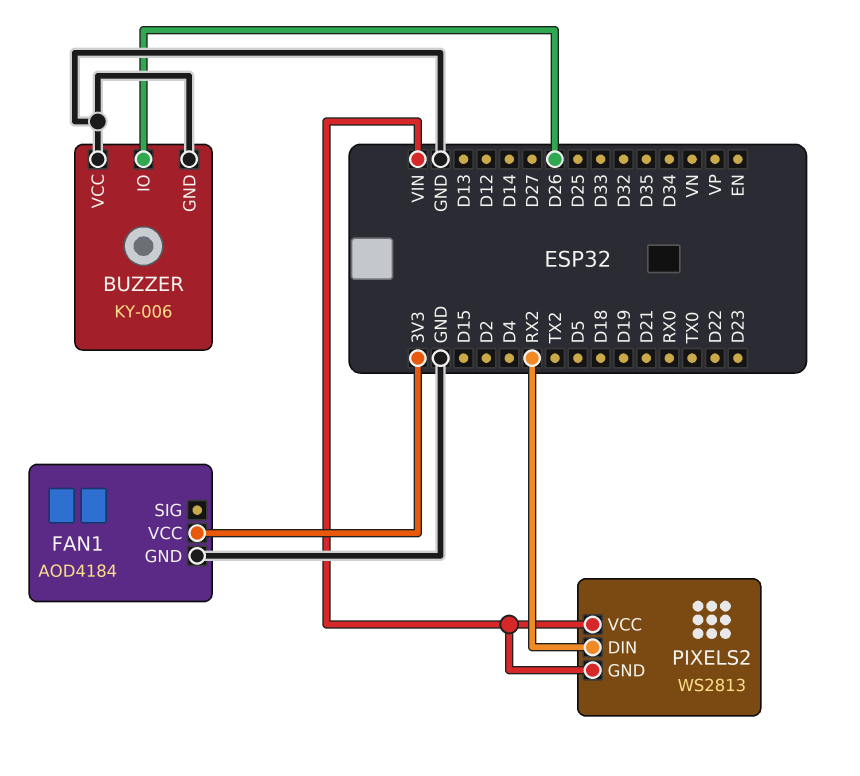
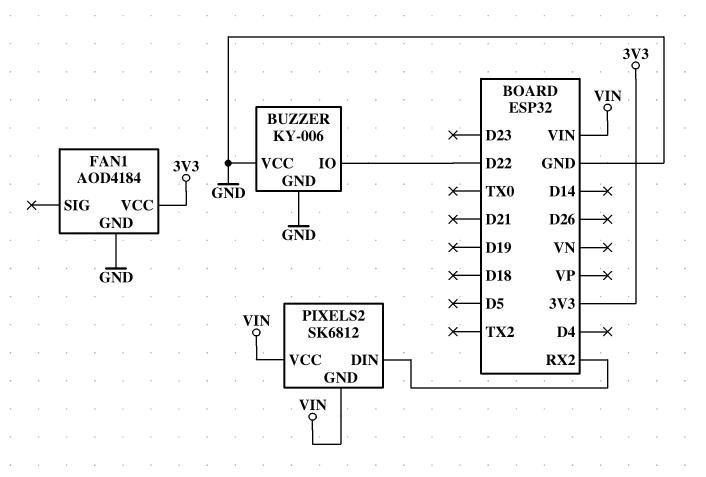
BUZZER pin IO: D26 -> D22
PIXELS2: WS2813 -> SK6812

